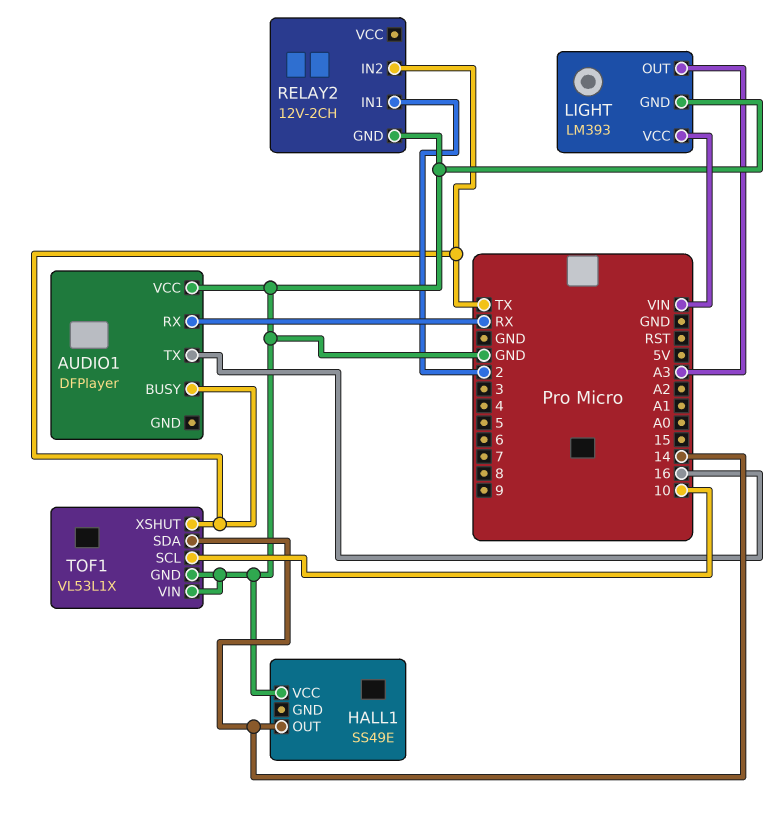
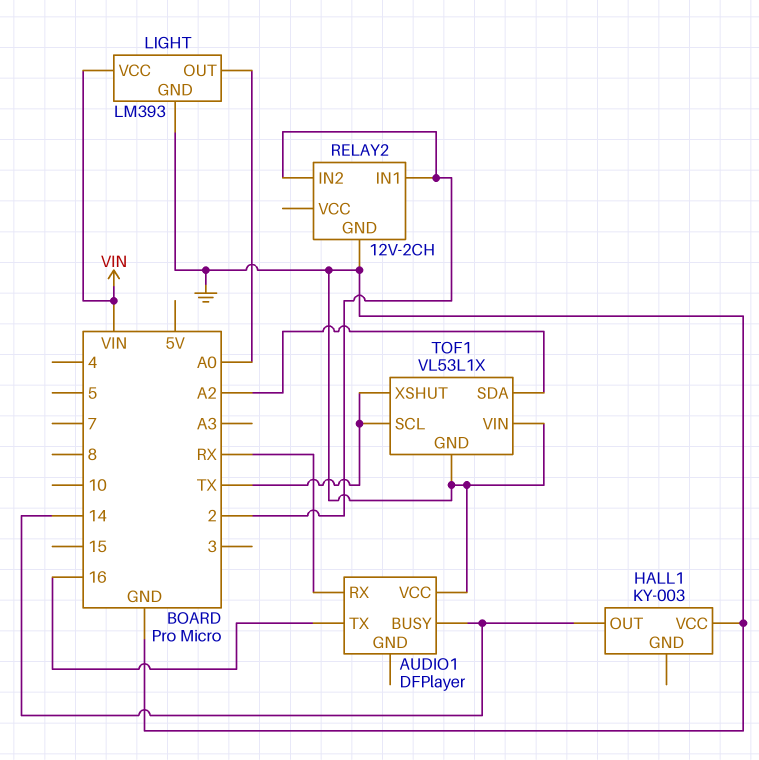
AUDIO1 pin BUSY: TX -> 14
HALL1: SS49E -> KY-003
LIGHT pin OUT: A3 -> A0
RELAY2 pin IN2: TX -> 2
TOF1 pin SCL: 10 -> TX
TOF1 pin SDA: 14 -> A2

